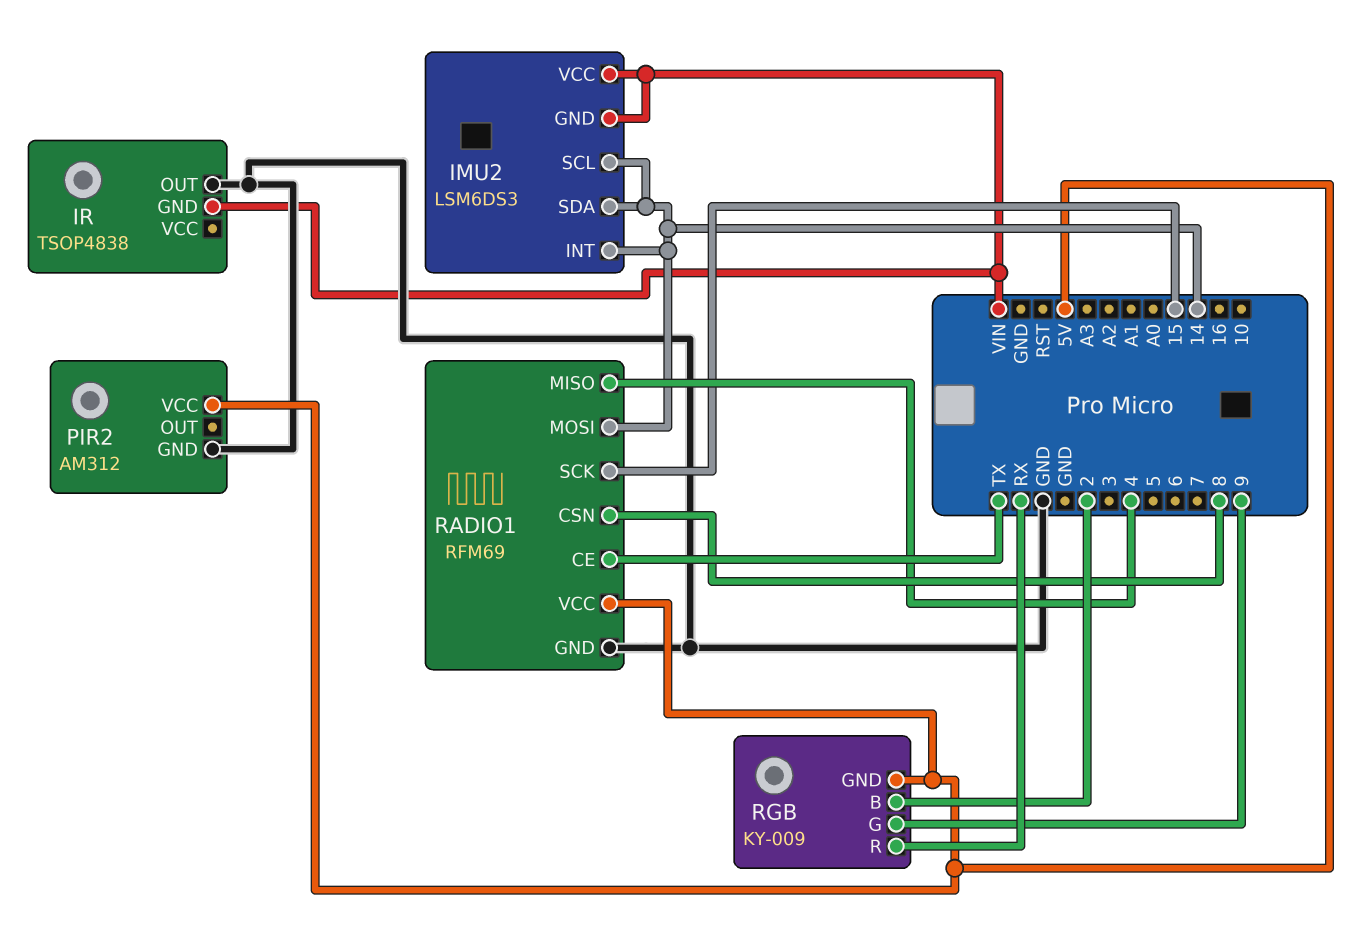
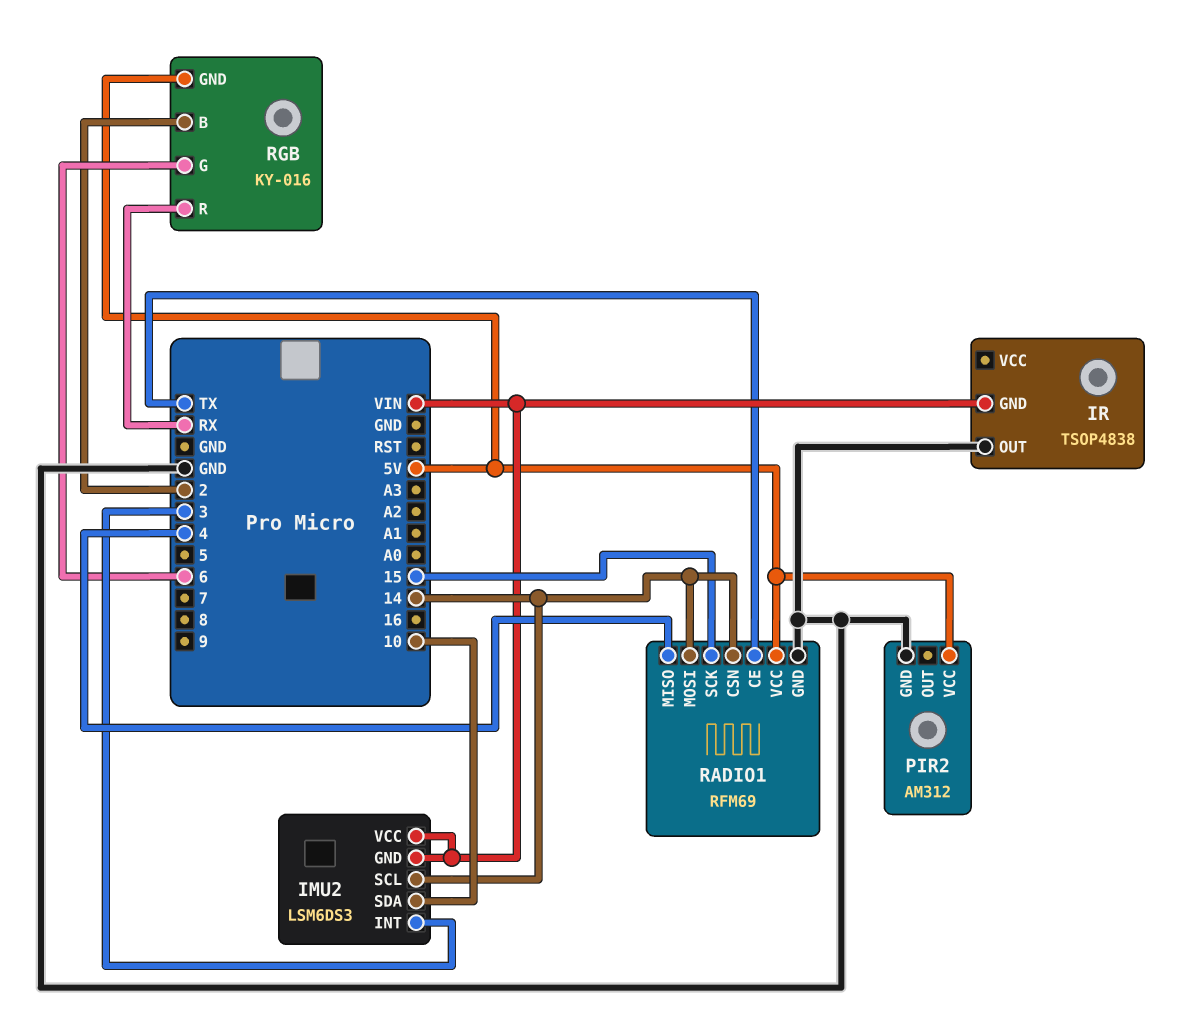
IMU2 pin INT: 14 -> 3
IMU2 pin SDA: 14 -> 10
RADIO1 pin CSN: 8 -> 14
RGB: KY-009 -> KY-016
RGB pin G: 9 -> 6

